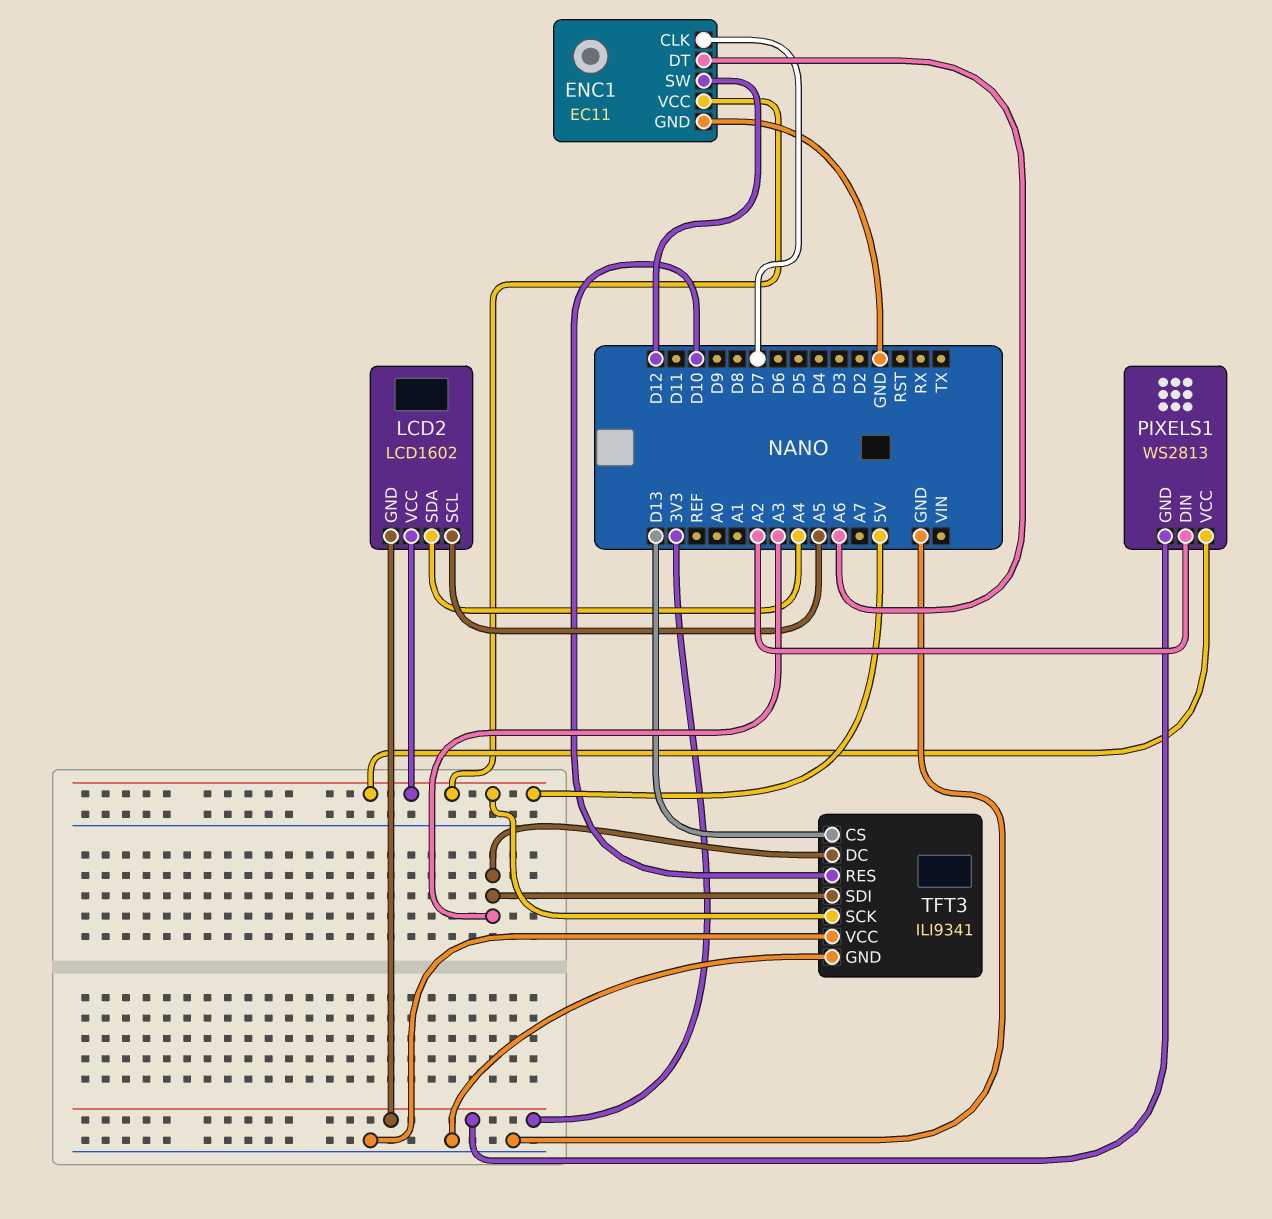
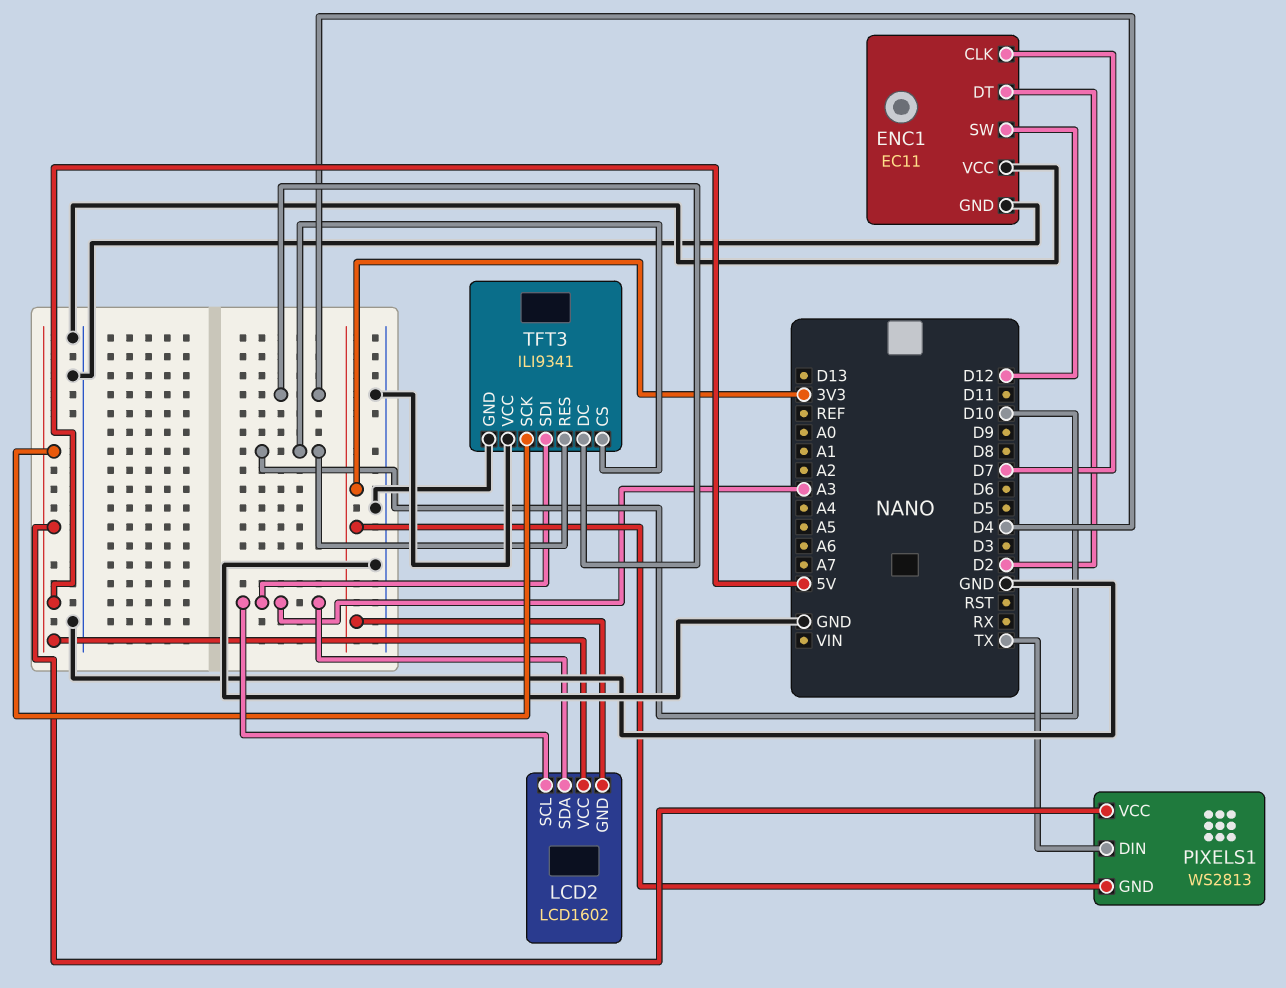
ENC1 pin DT: A6 -> D2
ENC1 pin VCC: 5V -> GND
LCD2 pin SCL: A5 -> A3
LCD2 pin SDA: A4 -> A3
PIXELS1 pin DIN: A2 -> TX
TFT3 pin CS: D13 -> D10
TFT3 pin DC: A3 -> D4

